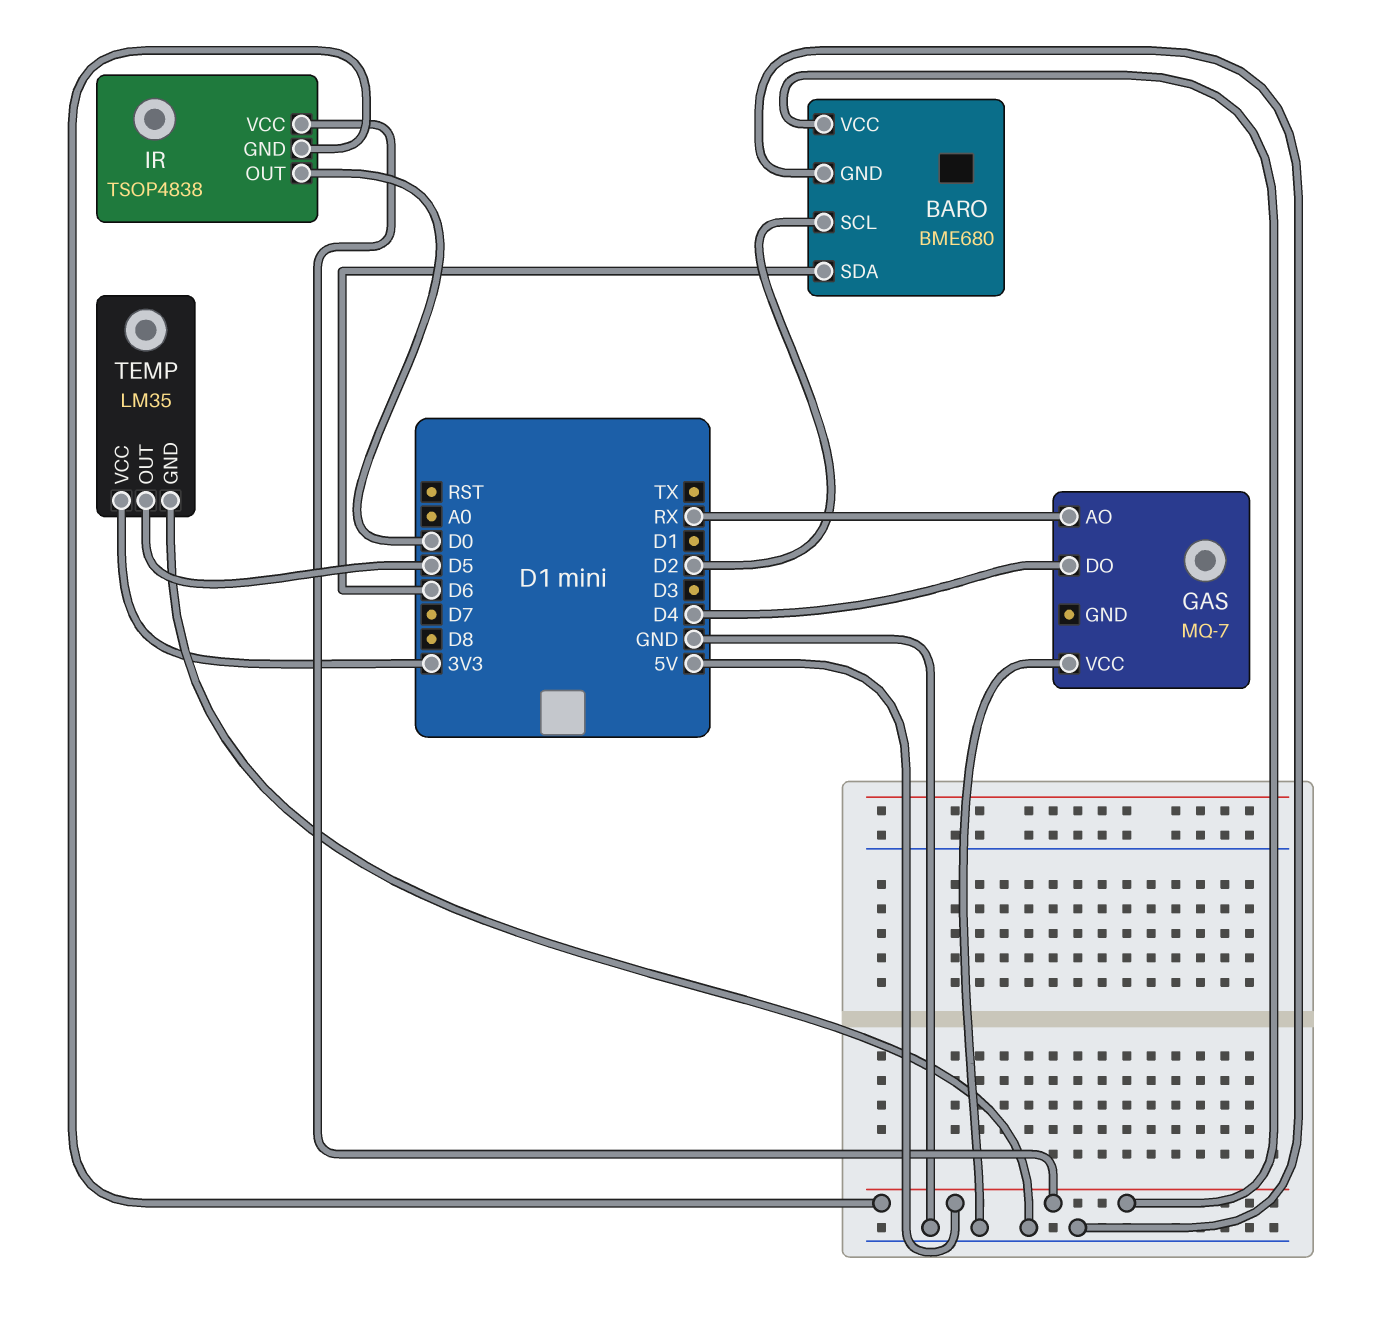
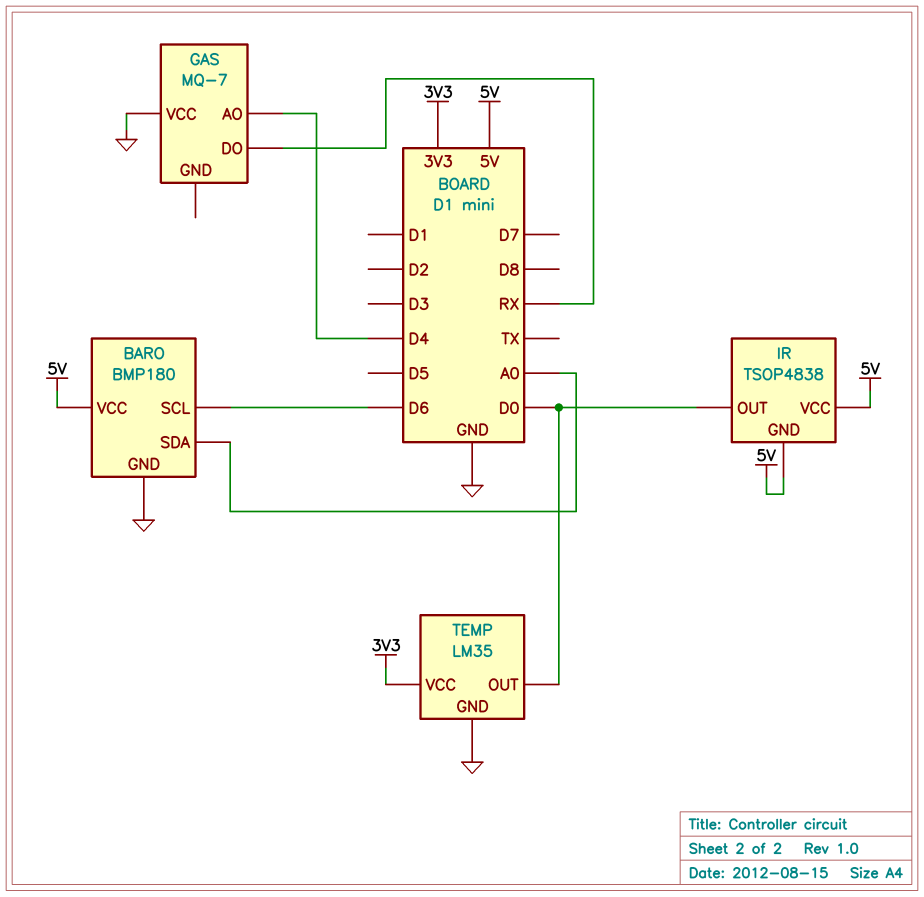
BARO: BME680 -> BMP180
BARO pin SCL: D2 -> D6
BARO pin SDA: D6 -> A0
GAS pin AO: RX -> D4
GAS pin DO: D4 -> RX
TEMP pin OUT: D5 -> D0

